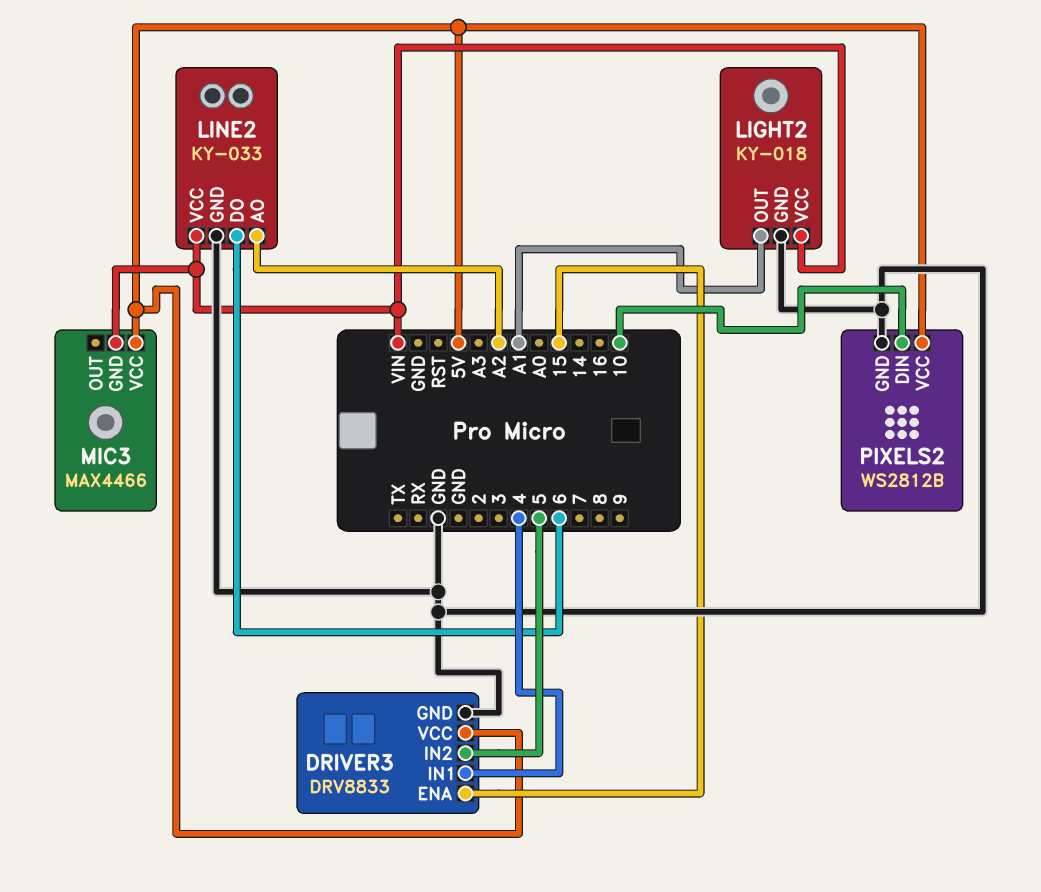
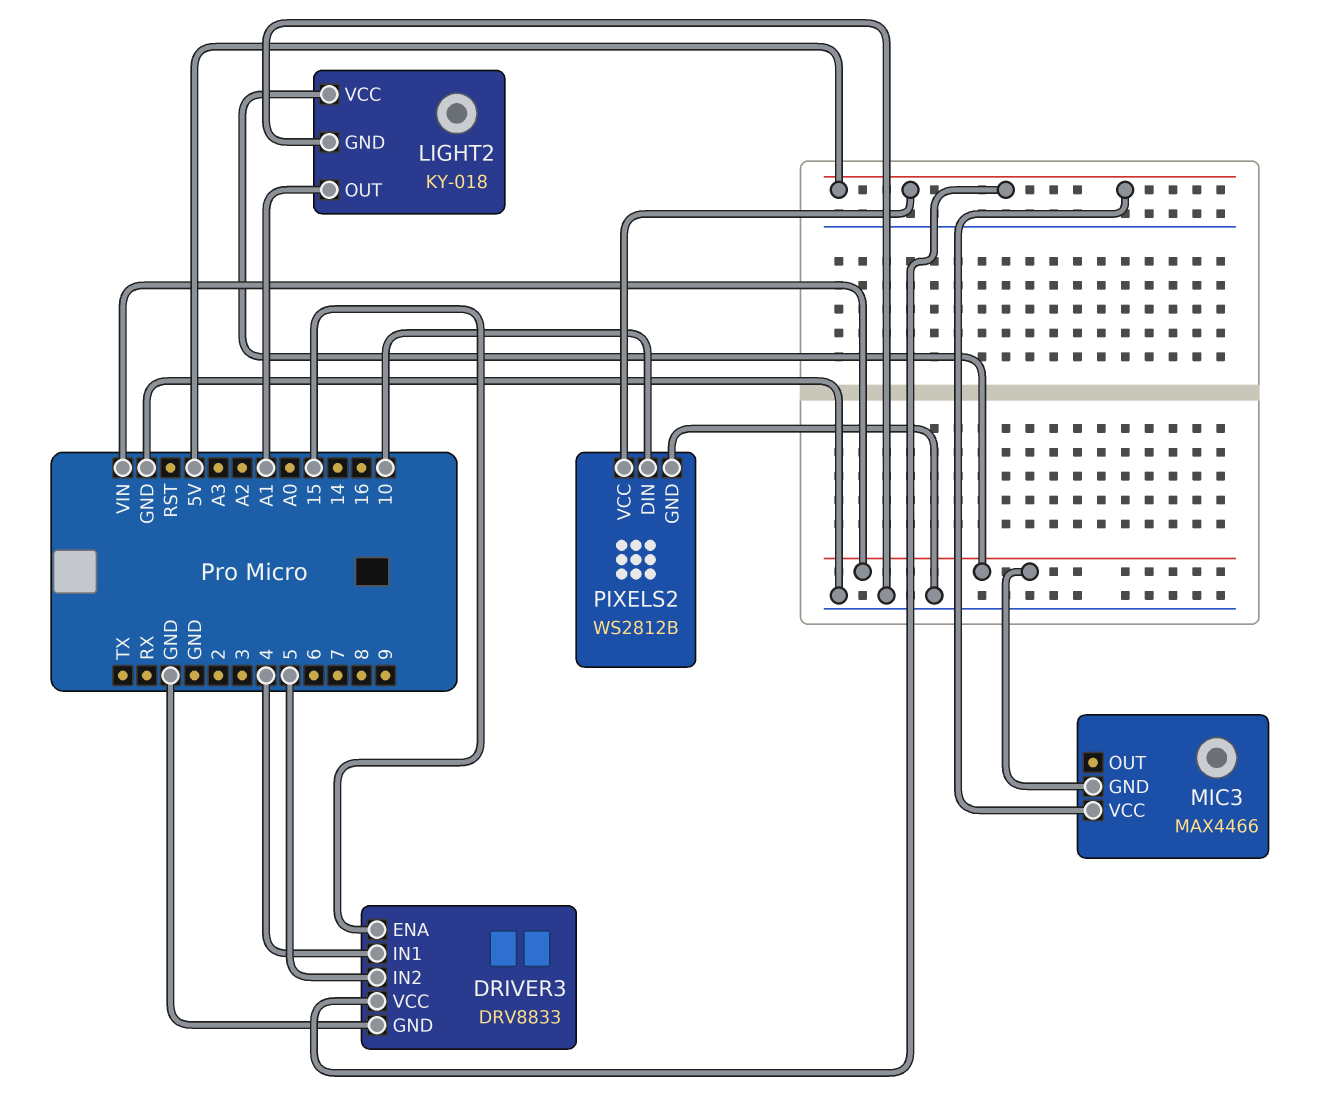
LINE2: KY-033 -> none
LINE2 pin AO: A2 -> none
LINE2 pin DO: 6 -> none
LINE2 pin GND: GND -> none
LINE2 pin VCC: VIN -> none

